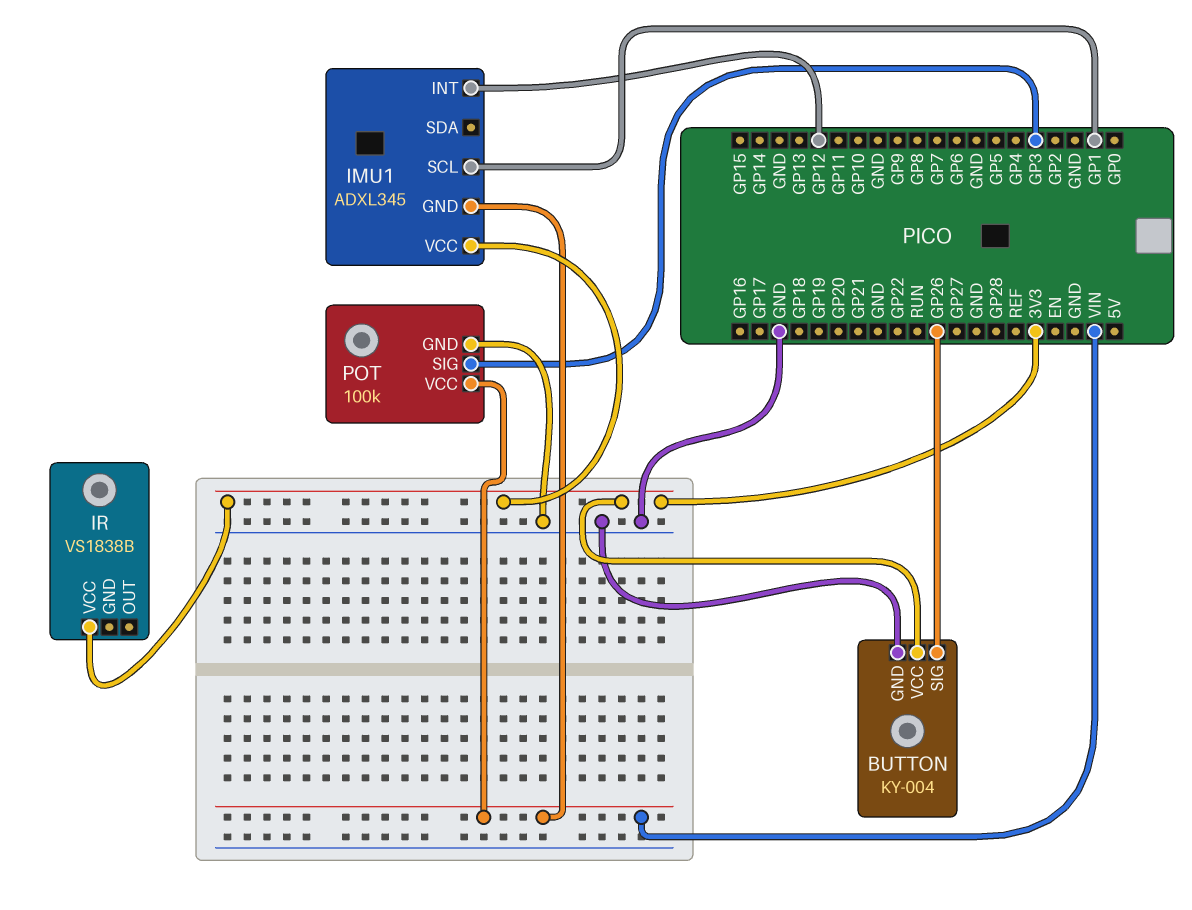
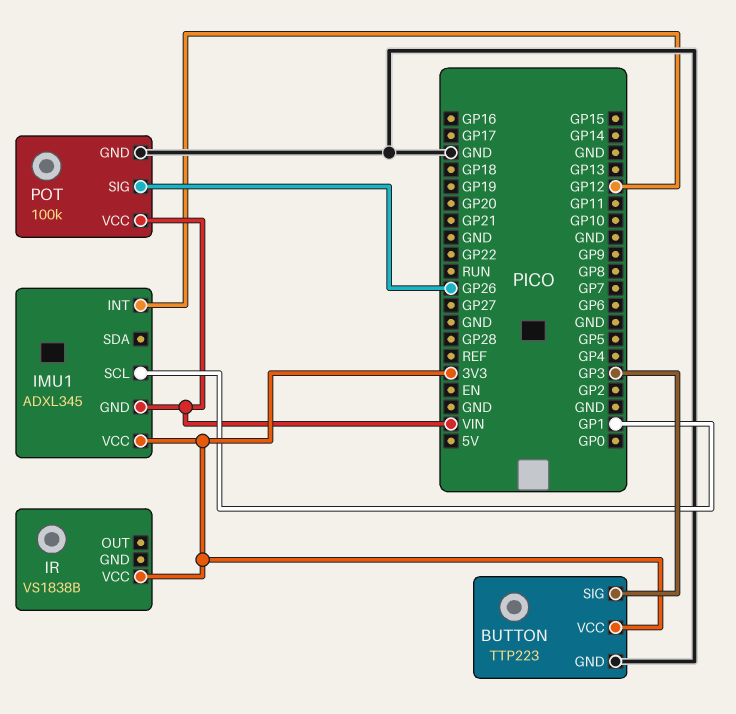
BUTTON: KY-004 -> TTP223
BUTTON pin SIG: GP26 -> GP3
POT pin SIG: GP3 -> GP26

